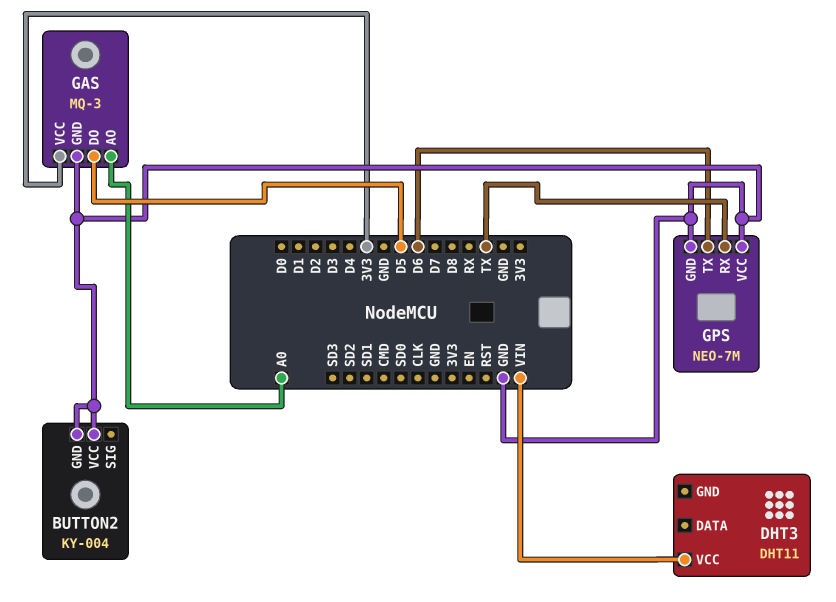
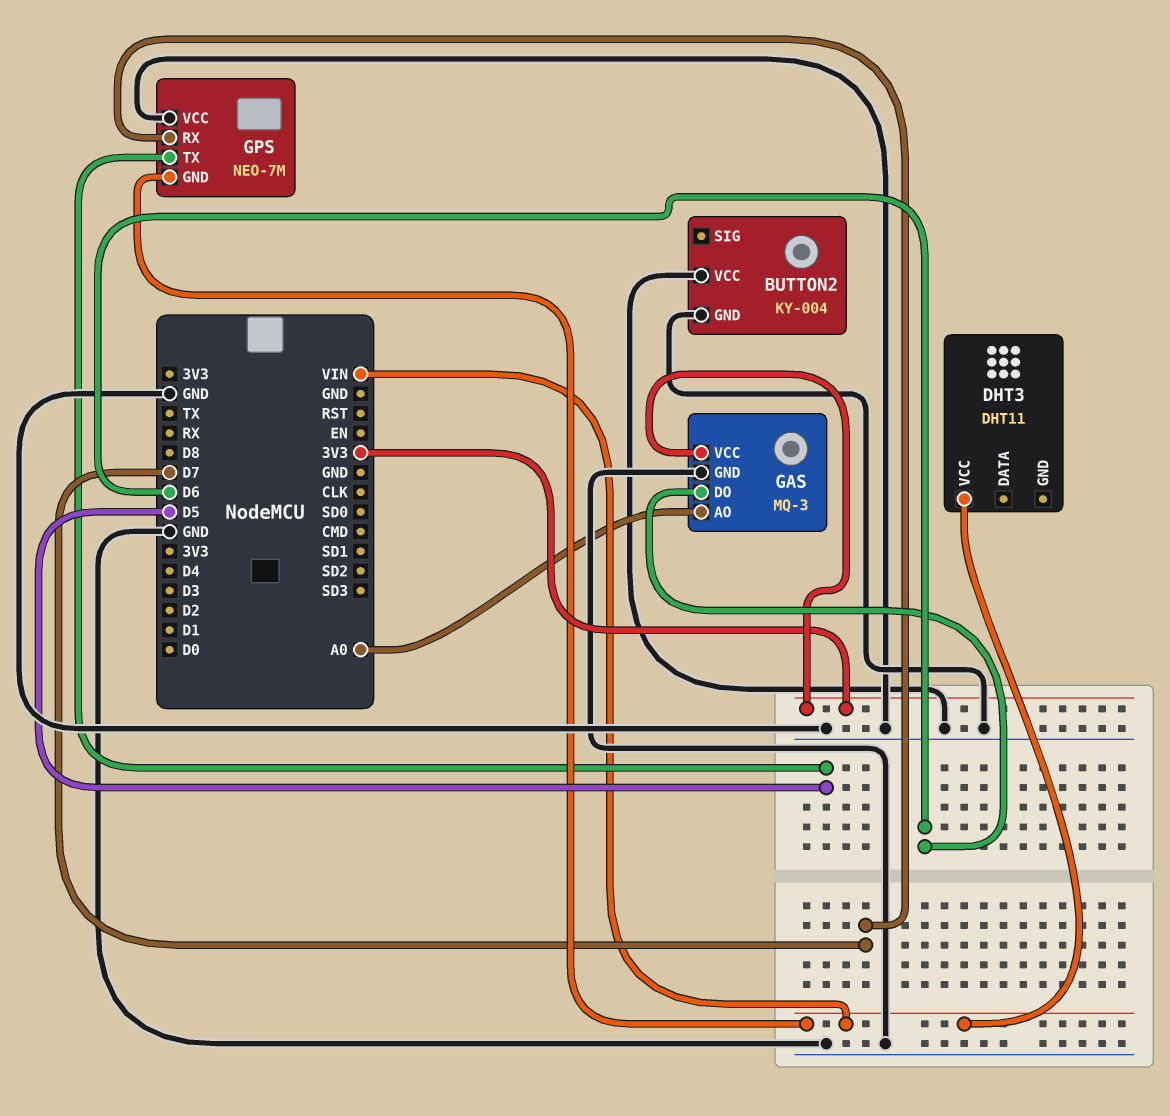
GAS pin DO: D5 -> D6
GPS pin GND: GND -> VIN
GPS pin RX: TX -> D7
GPS pin TX: D6 -> D5

